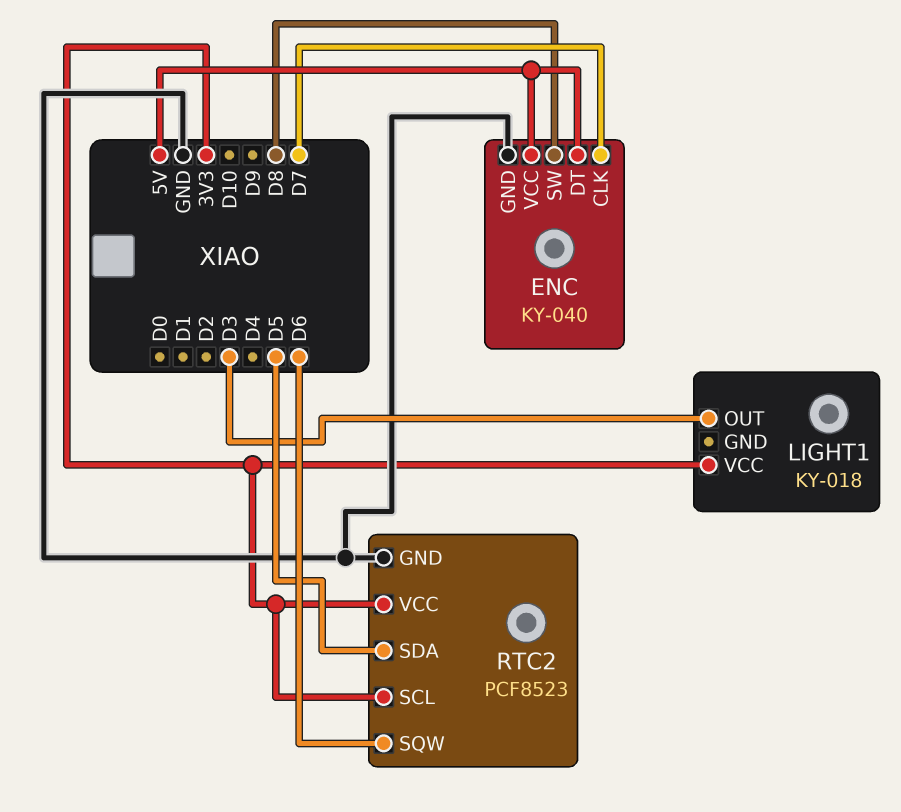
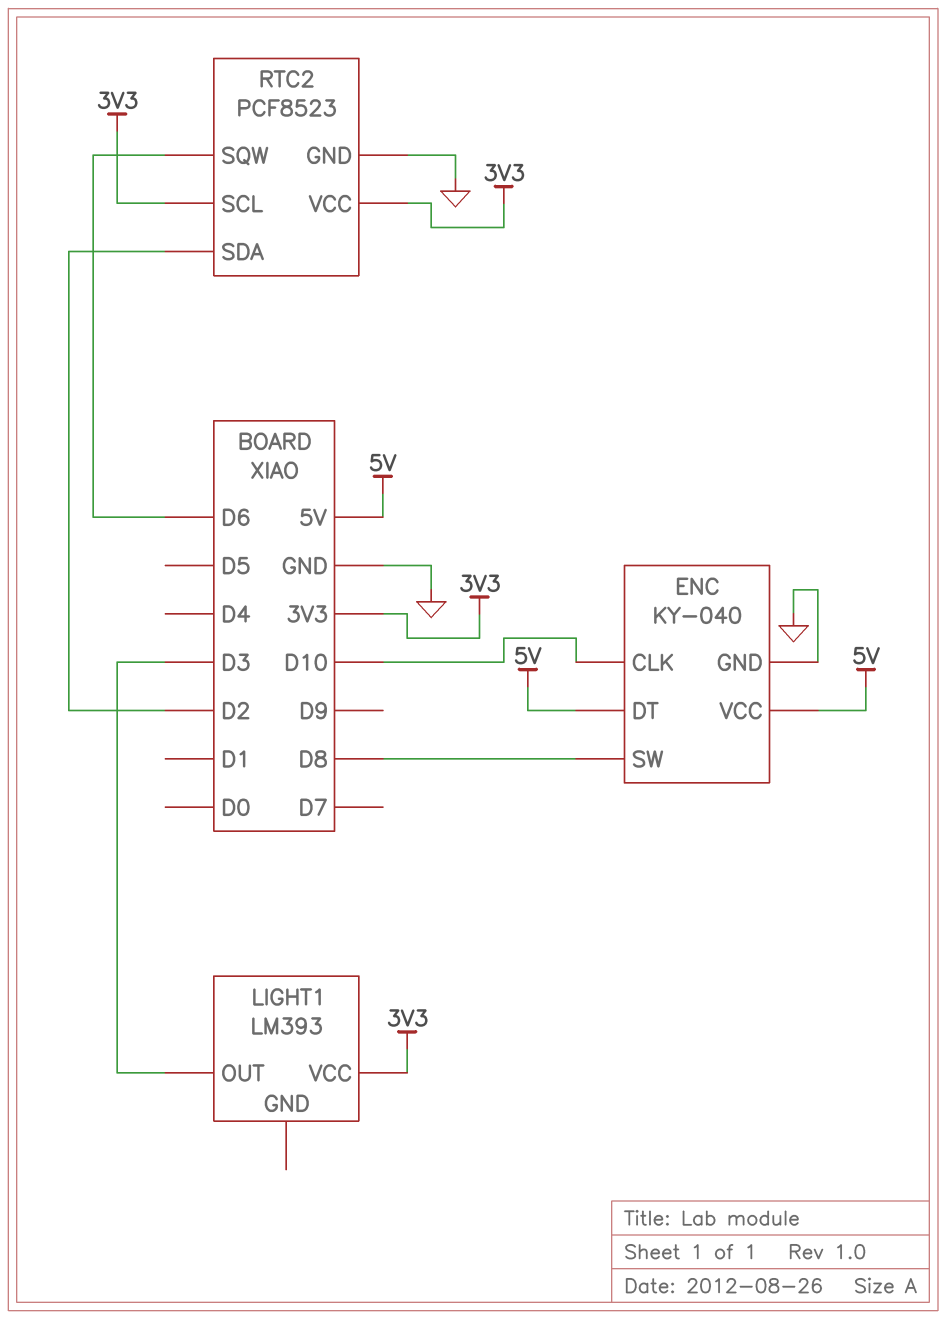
ENC pin CLK: D7 -> D10
LIGHT1: KY-018 -> LM393
RTC2 pin SDA: D5 -> D2

